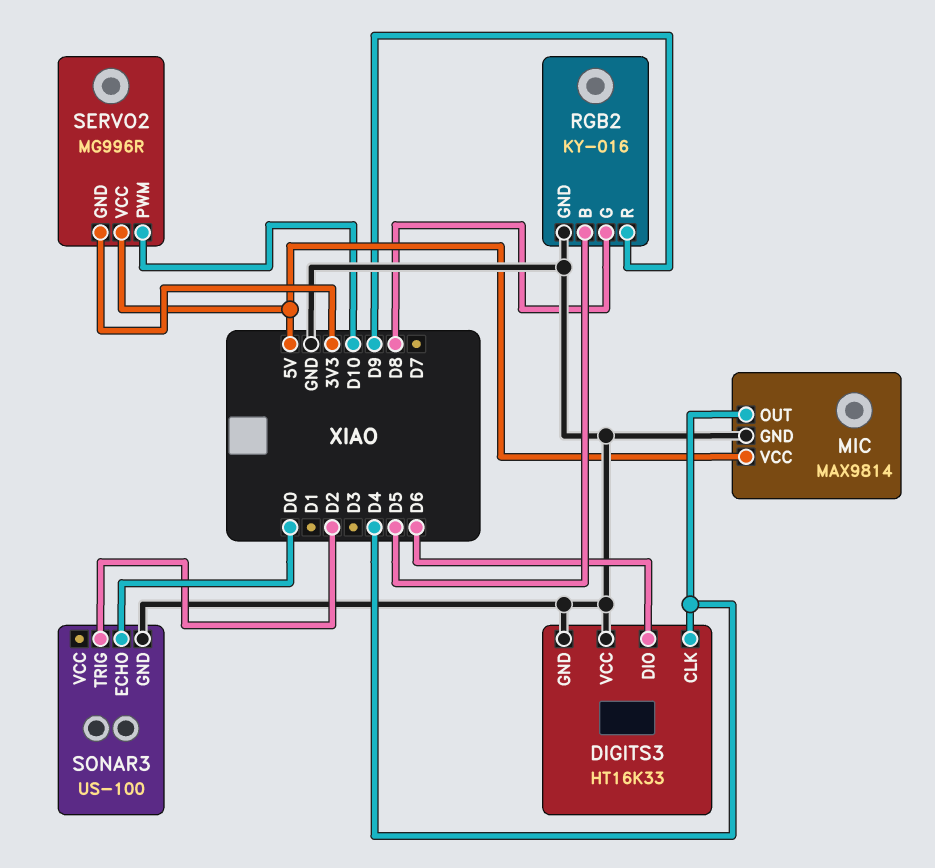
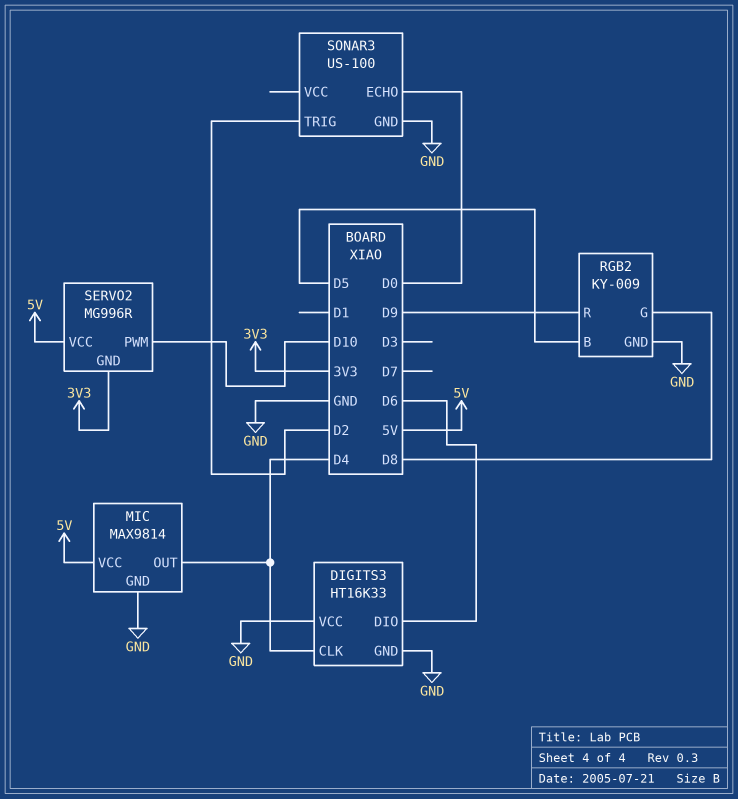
RGB2: KY-016 -> KY-009

